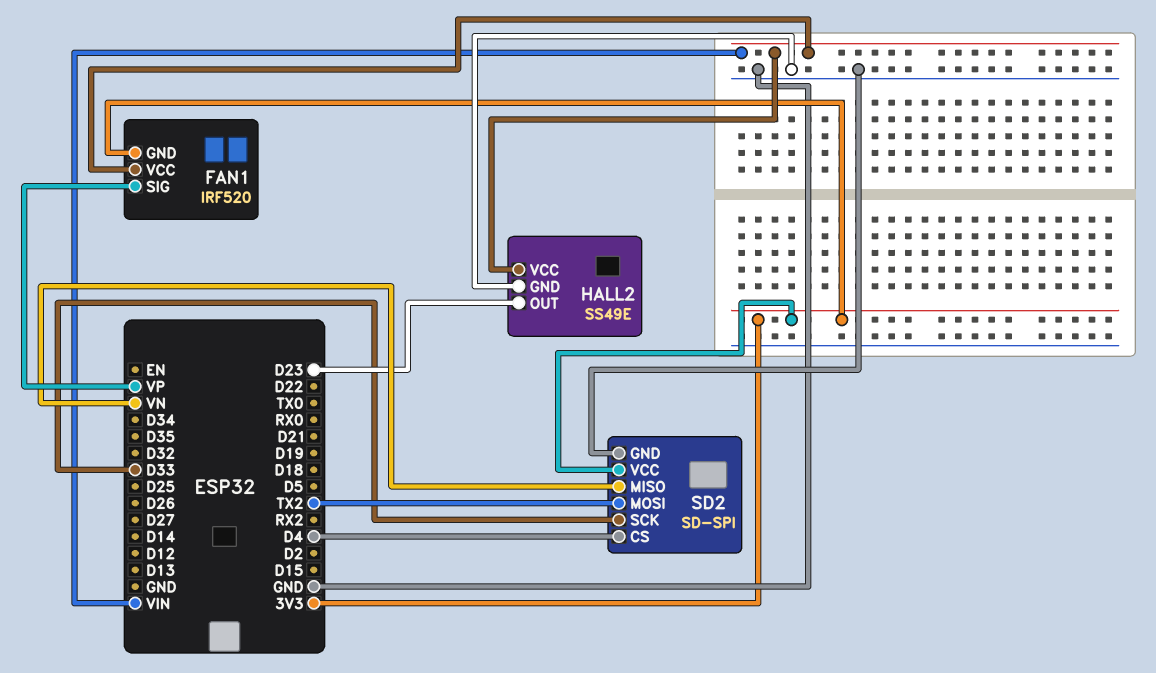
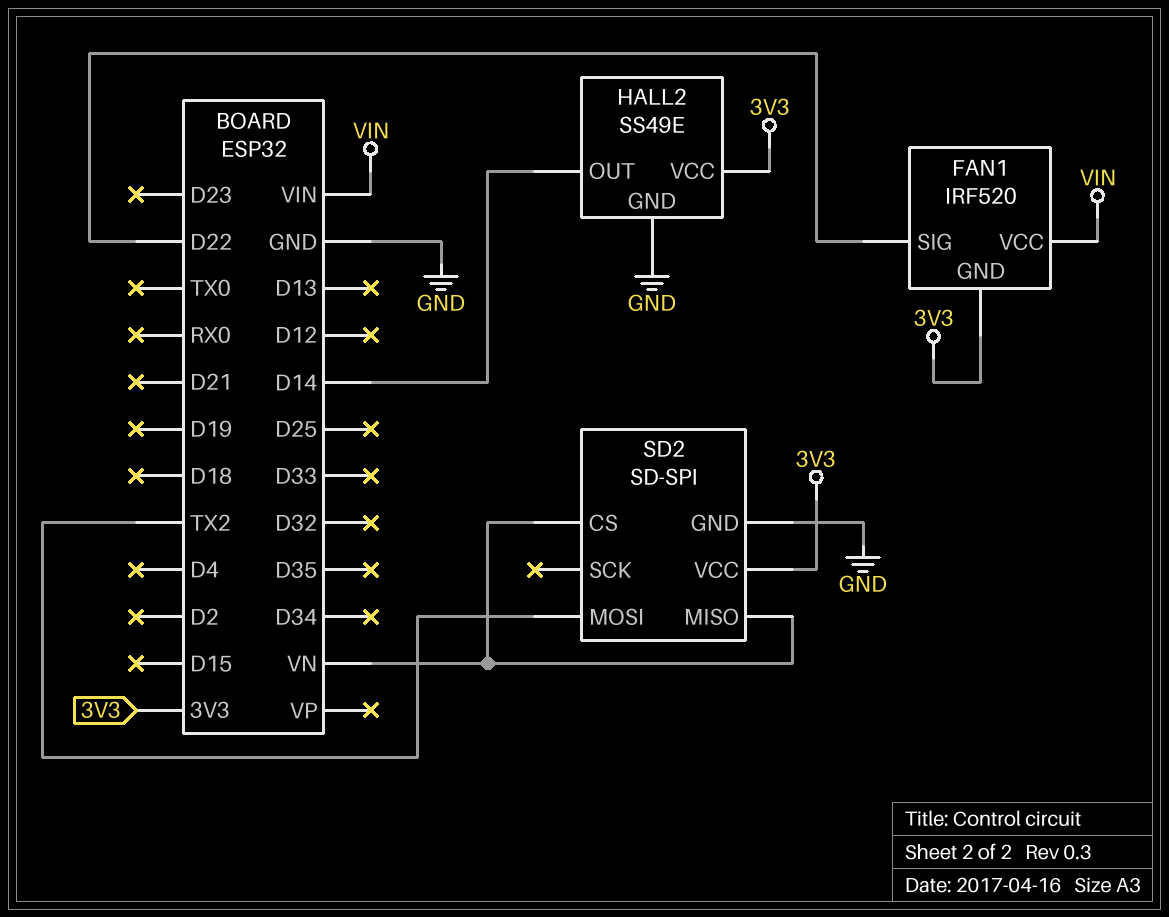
FAN1 pin SIG: VP -> D22
HALL2 pin OUT: D23 -> D14
HALL2 pin VCC: VIN -> 3V3
SD2 pin CS: D4 -> VN
SD2 pin SCK: D33 -> none

